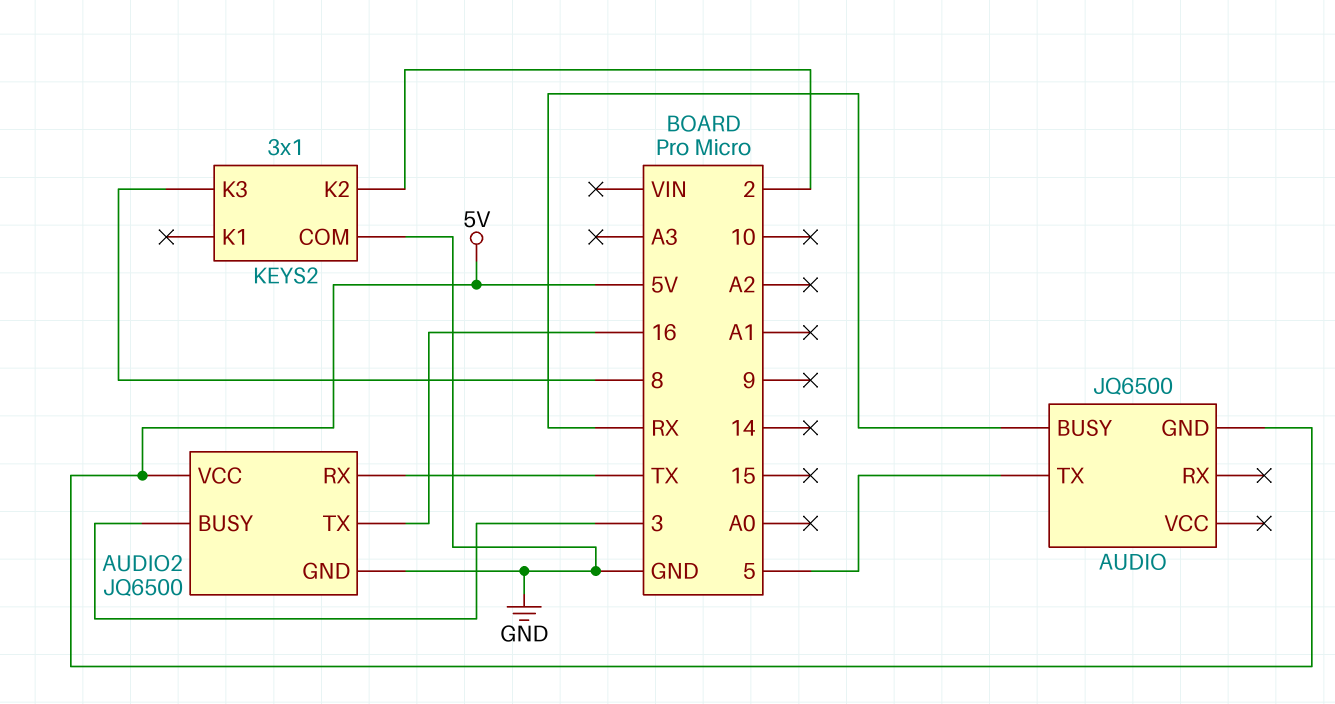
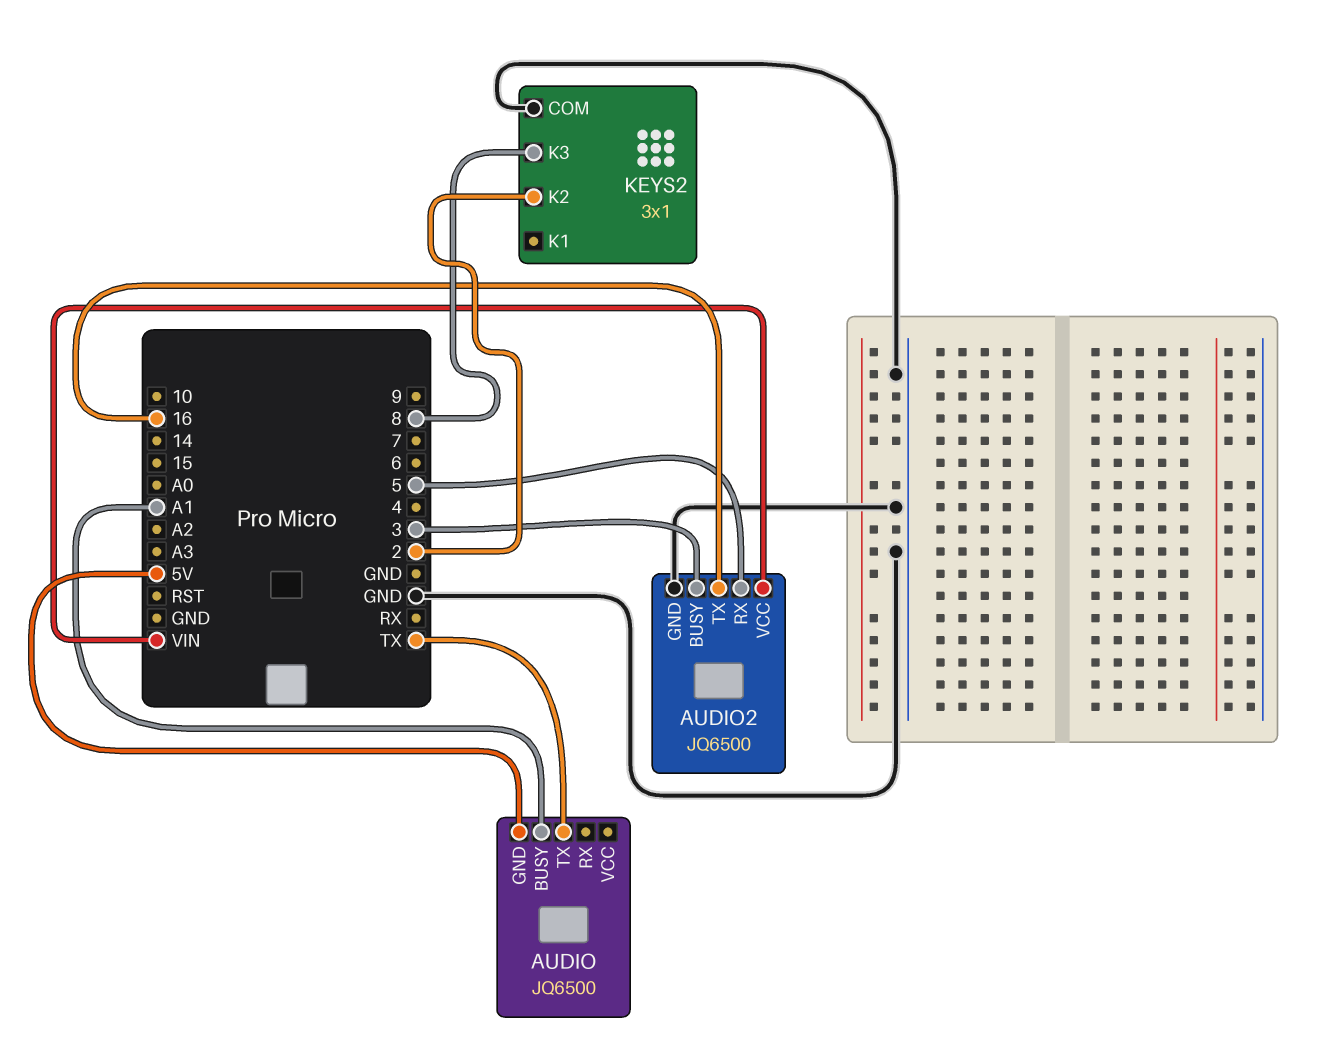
AUDIO pin BUSY: RX -> A1
AUDIO pin TX: 5 -> TX
AUDIO2 pin RX: TX -> 5
AUDIO2 pin VCC: 5V -> VIN

